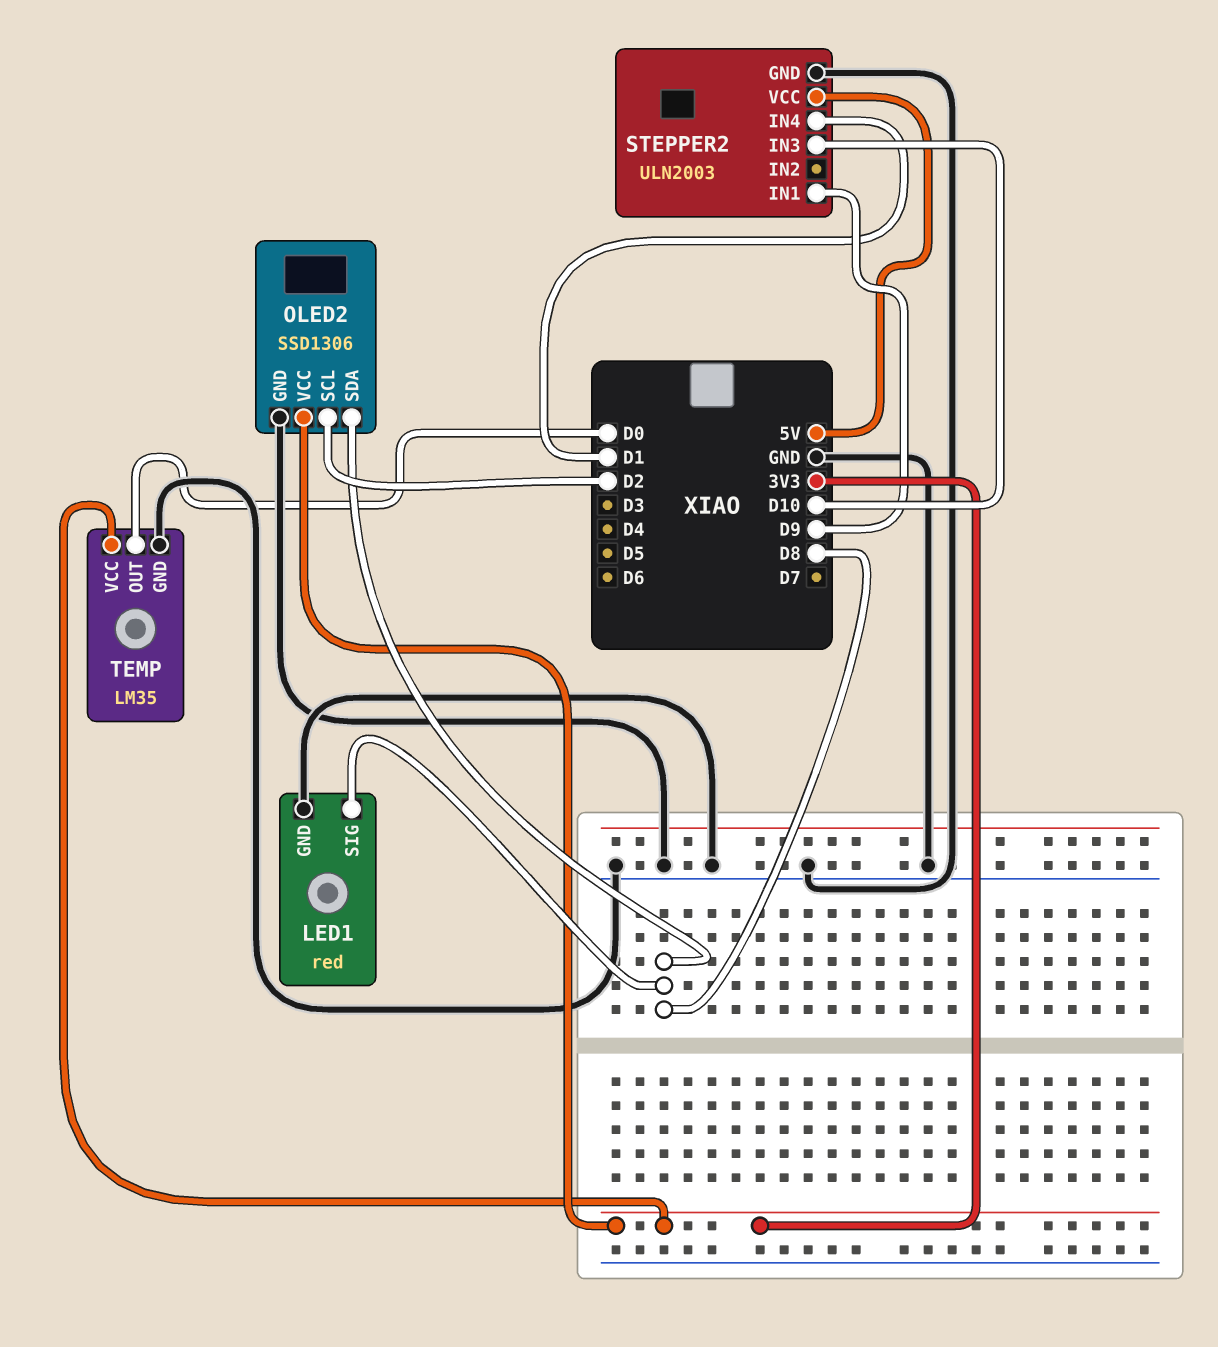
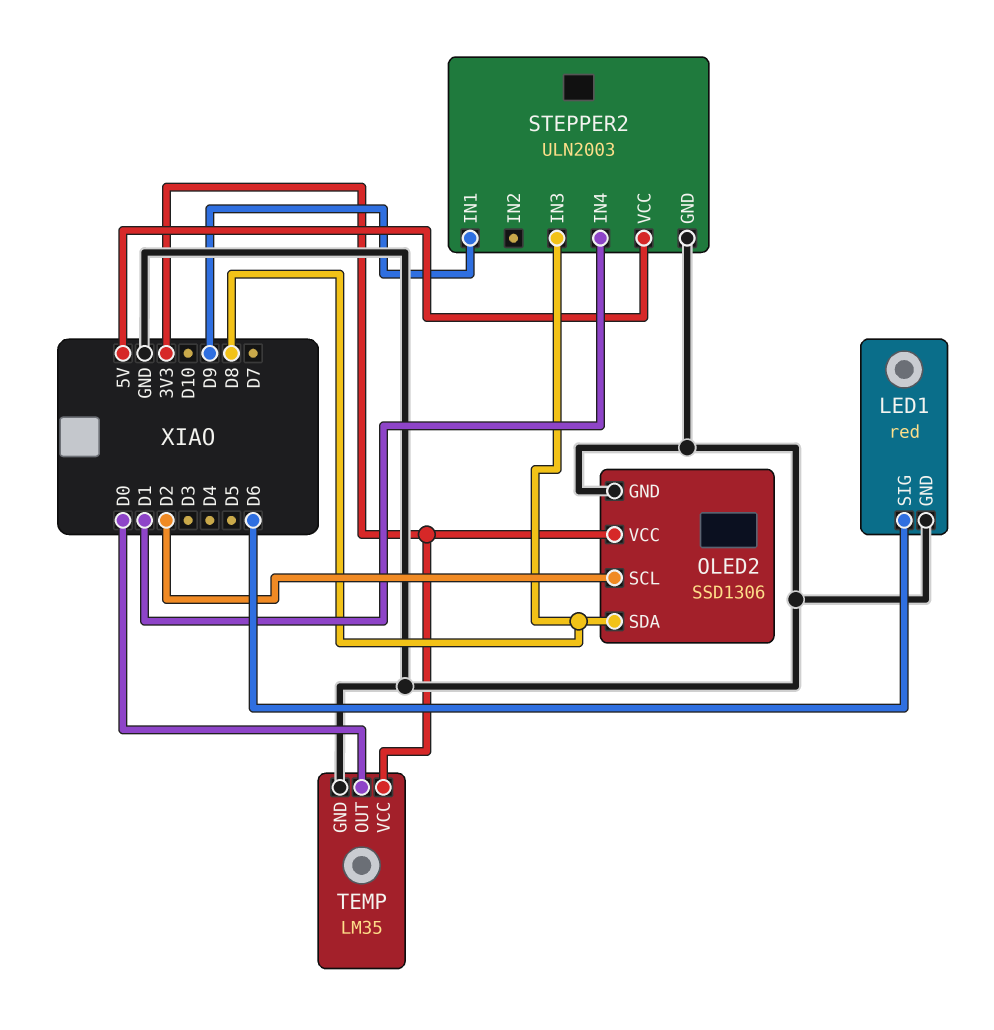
LED1 pin SIG: D8 -> D6
STEPPER2 pin IN3: D10 -> D8

